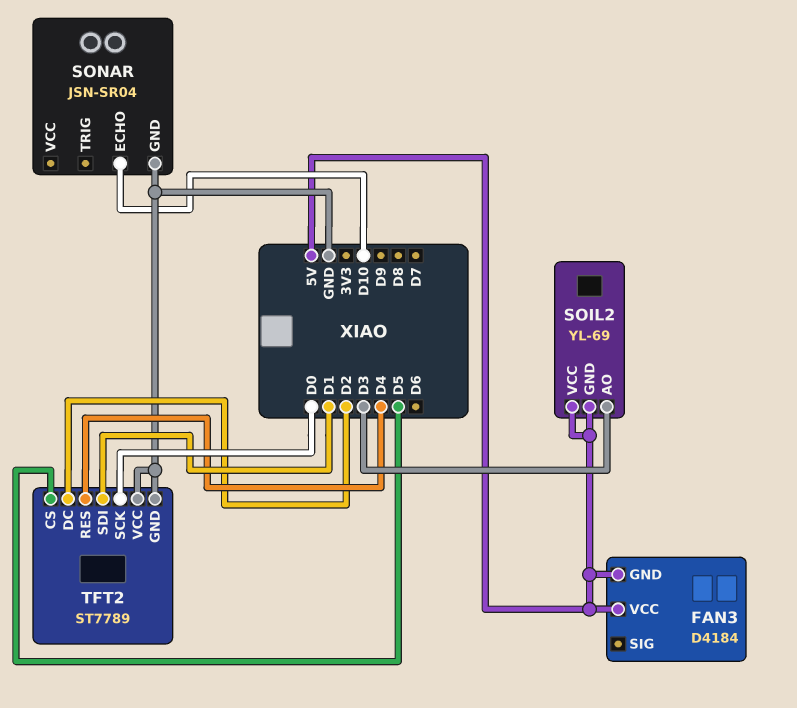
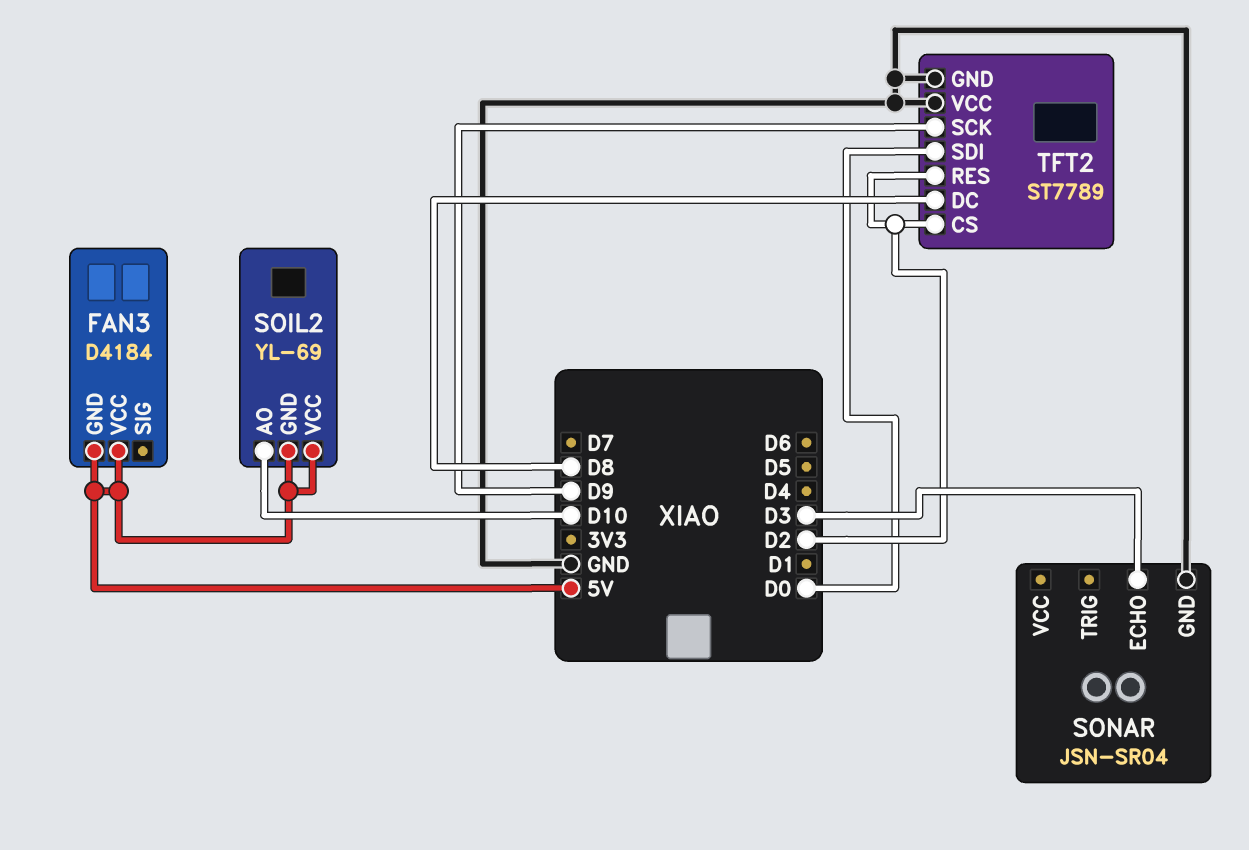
SOIL2 pin AO: D3 -> D10
SONAR pin ECHO: D10 -> D3
TFT2 pin CS: D5 -> D2
TFT2 pin DC: D2 -> D8
TFT2 pin RES: D4 -> D2
TFT2 pin SCK: D0 -> D9
TFT2 pin SDI: D1 -> D0

